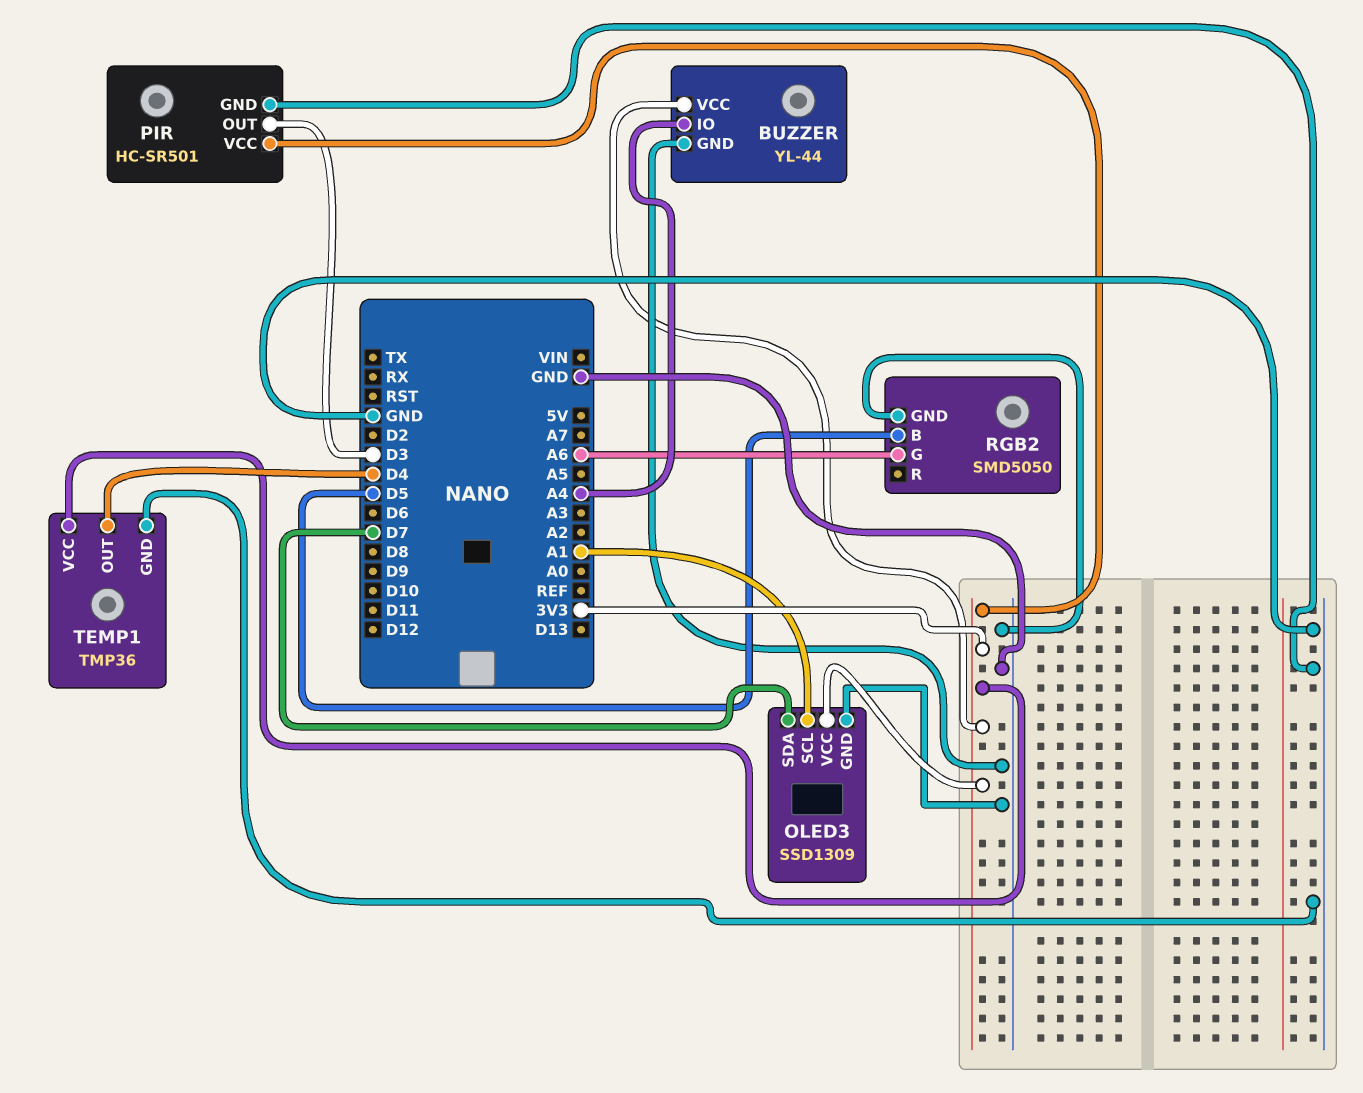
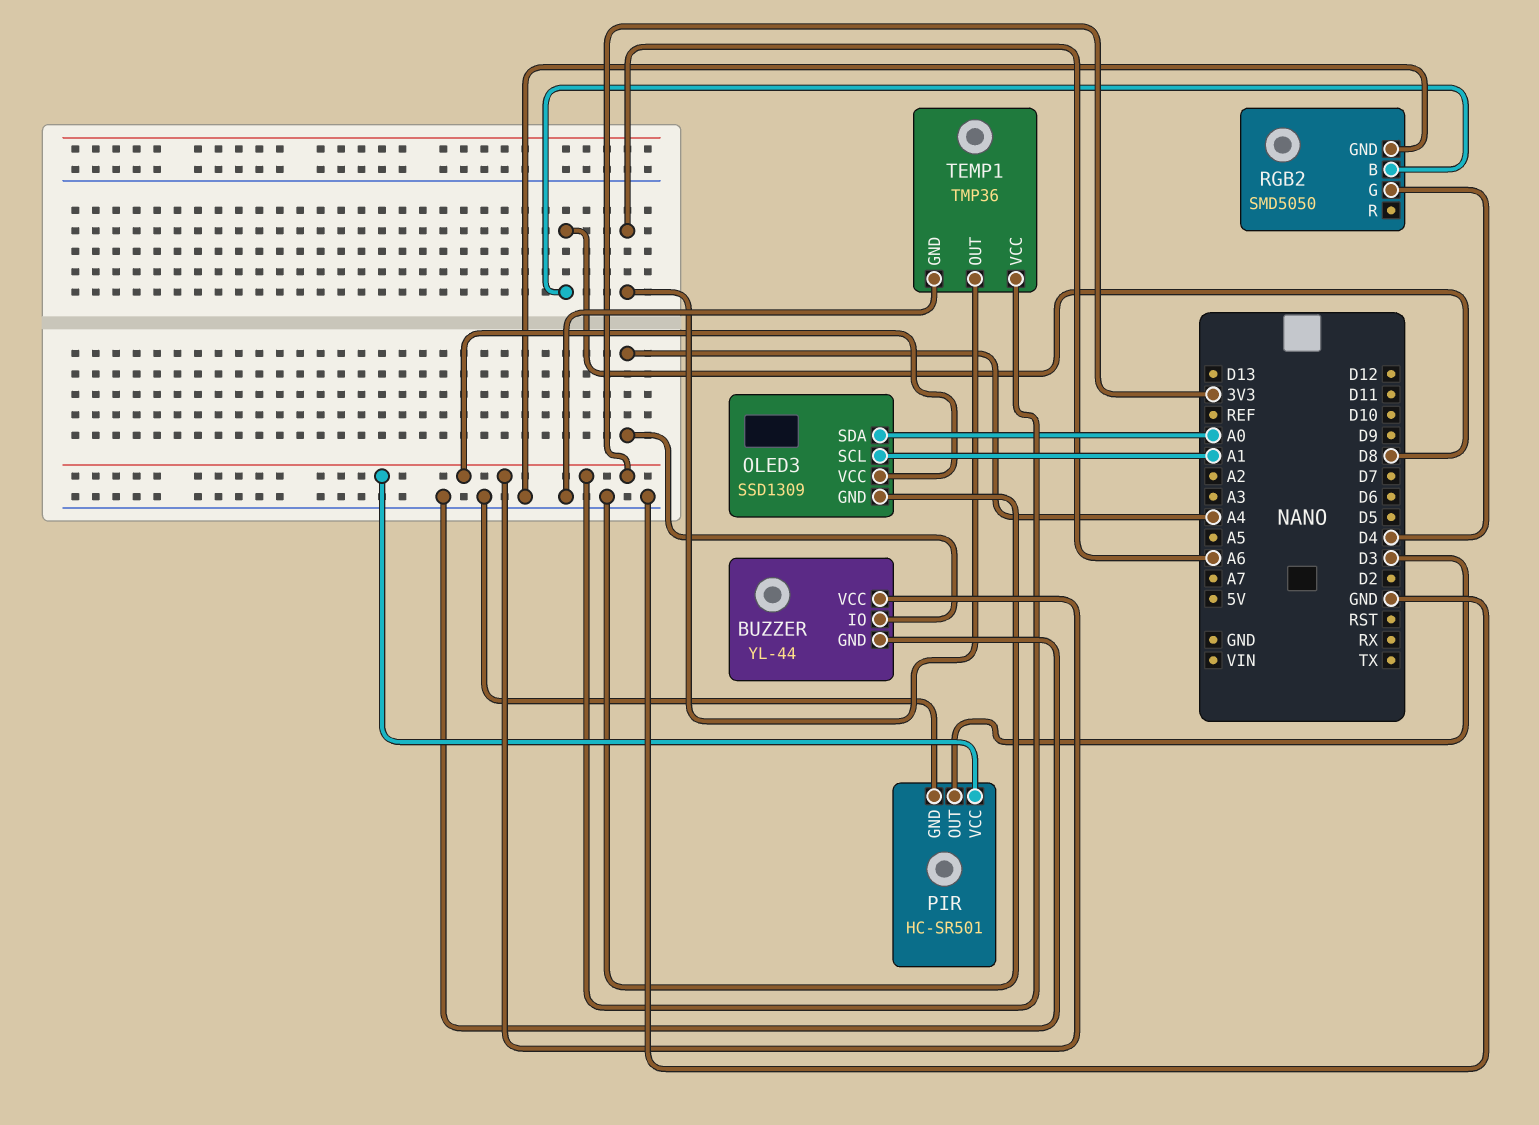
OLED3 pin SDA: D7 -> A0
RGB2 pin B: D5 -> D8
RGB2 pin G: A6 -> D4
TEMP1 pin OUT: D4 -> A6

